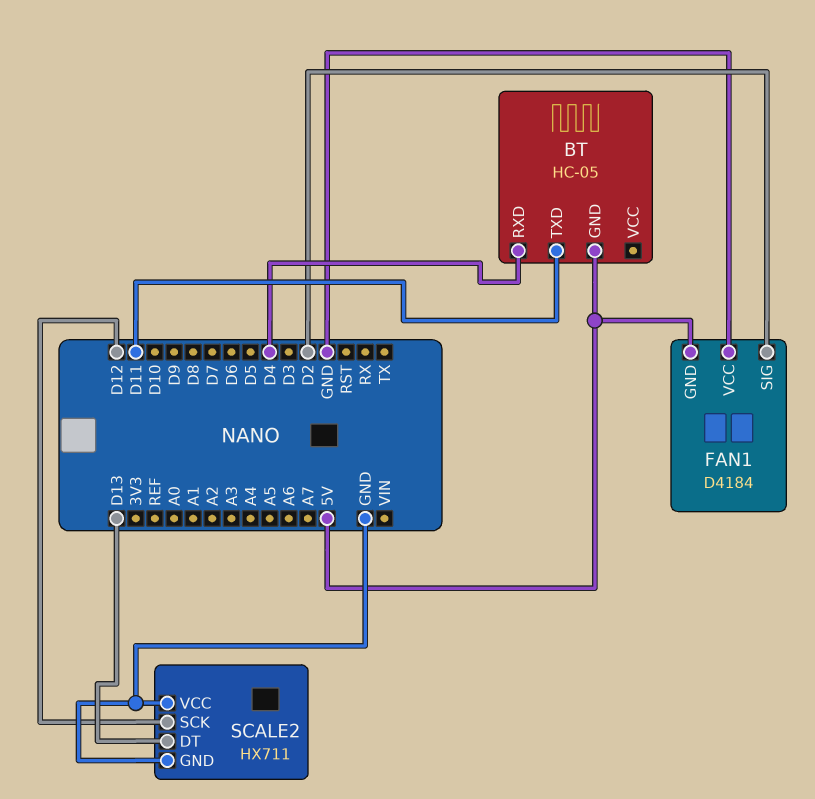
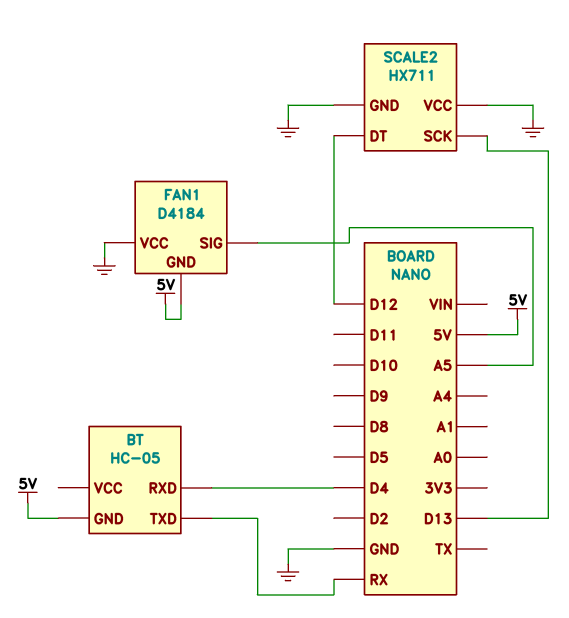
BT pin TXD: D11 -> RX
FAN1 pin SIG: D2 -> A5
SCALE2 pin DT: D13 -> D12
SCALE2 pin SCK: D12 -> D13

